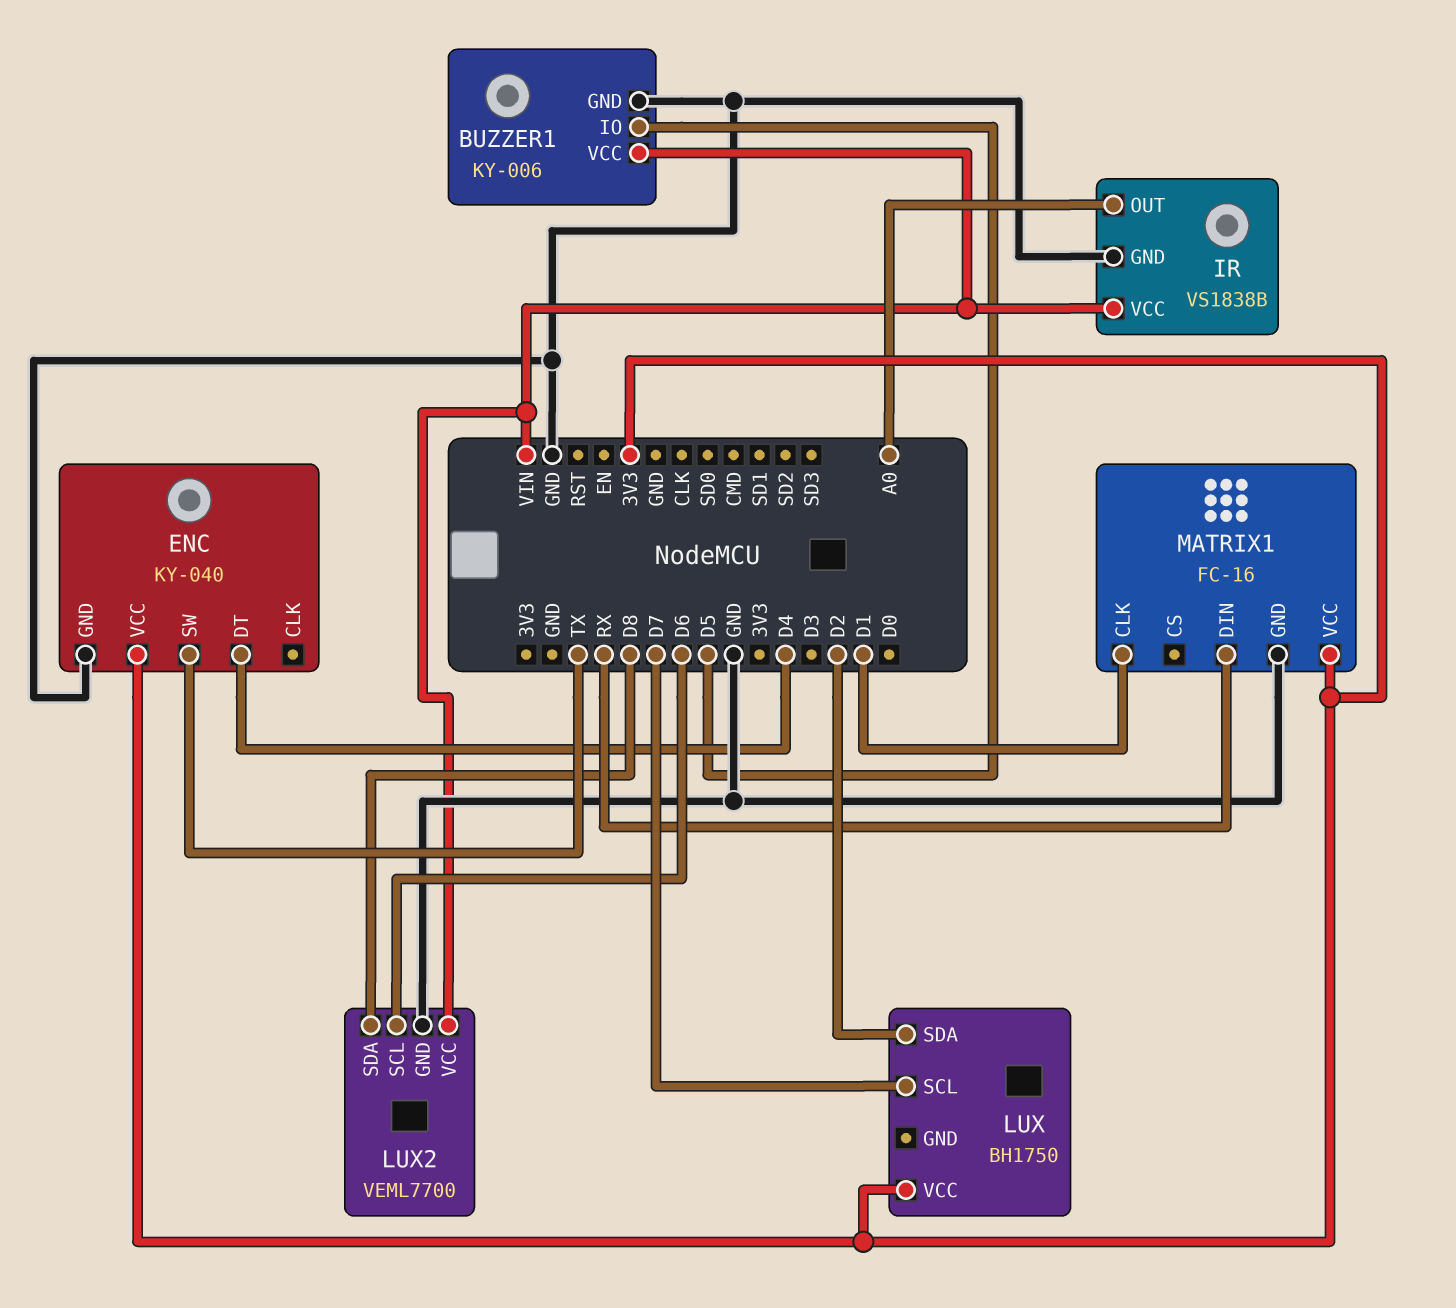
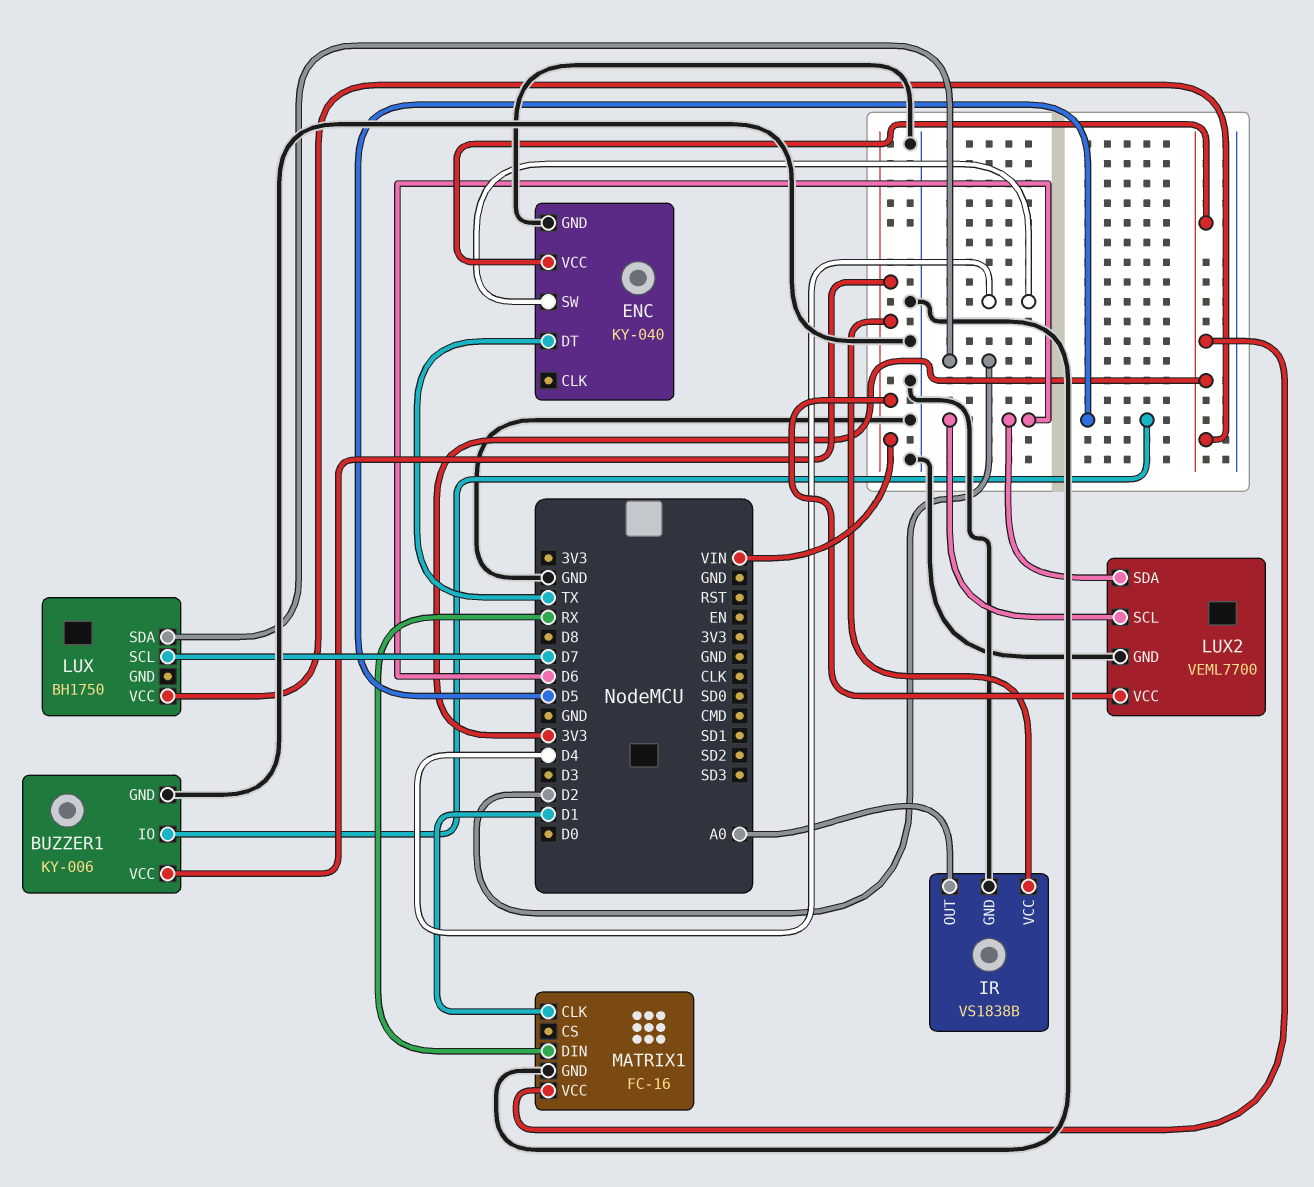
ENC pin DT: D4 -> TX
ENC pin SW: TX -> D4
LUX2 pin SDA: D8 -> D6

